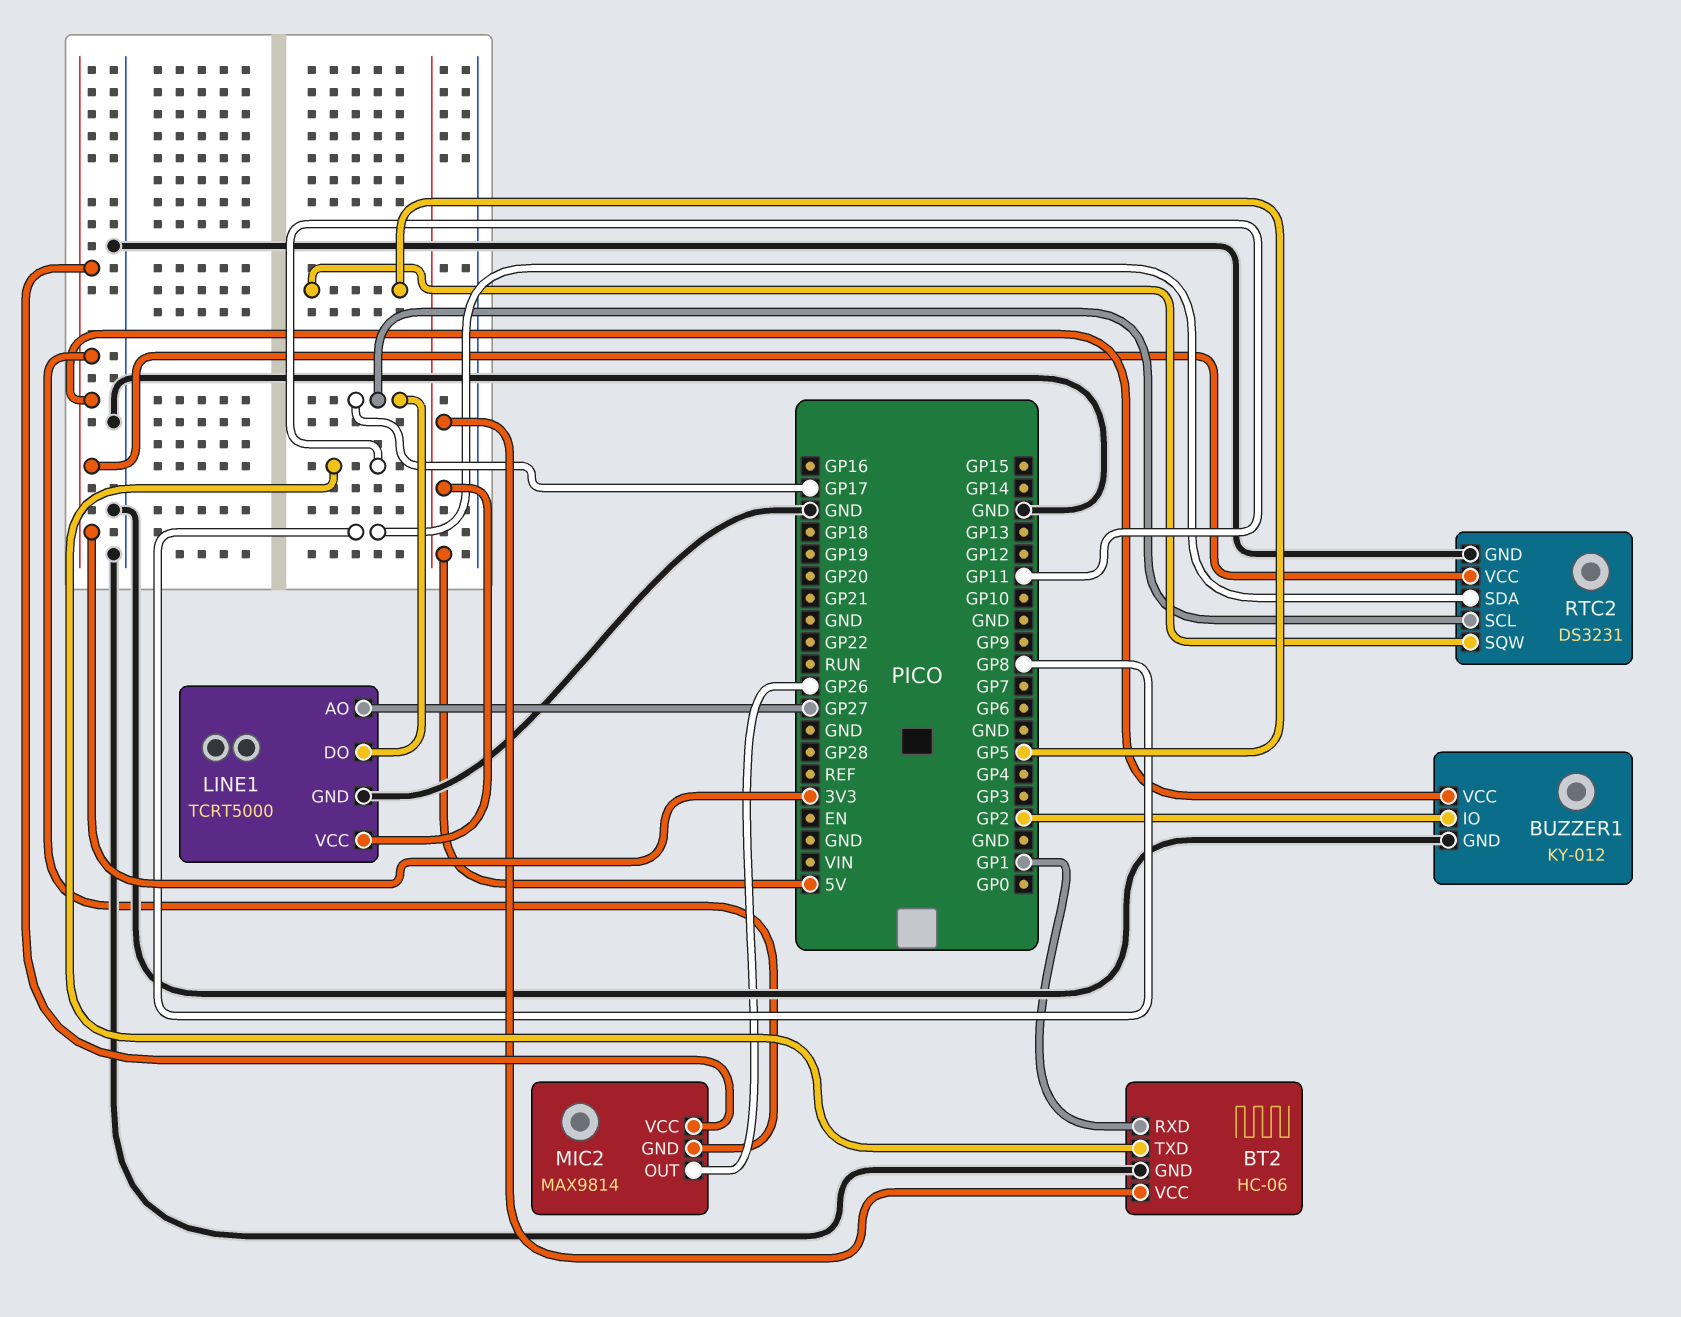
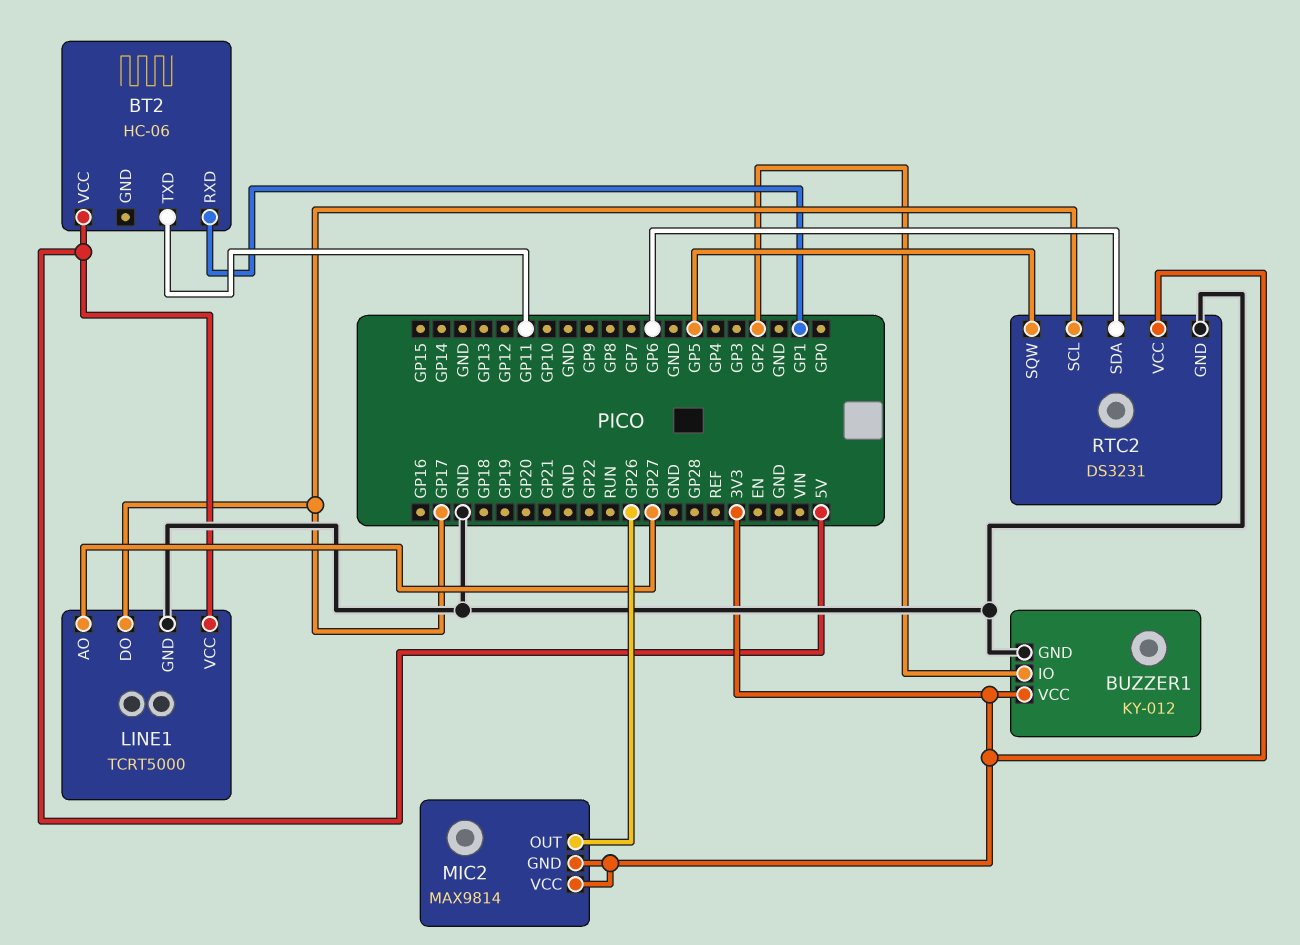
BT2 pin GND: GND -> none
RTC2 pin SDA: GP8 -> GP6

